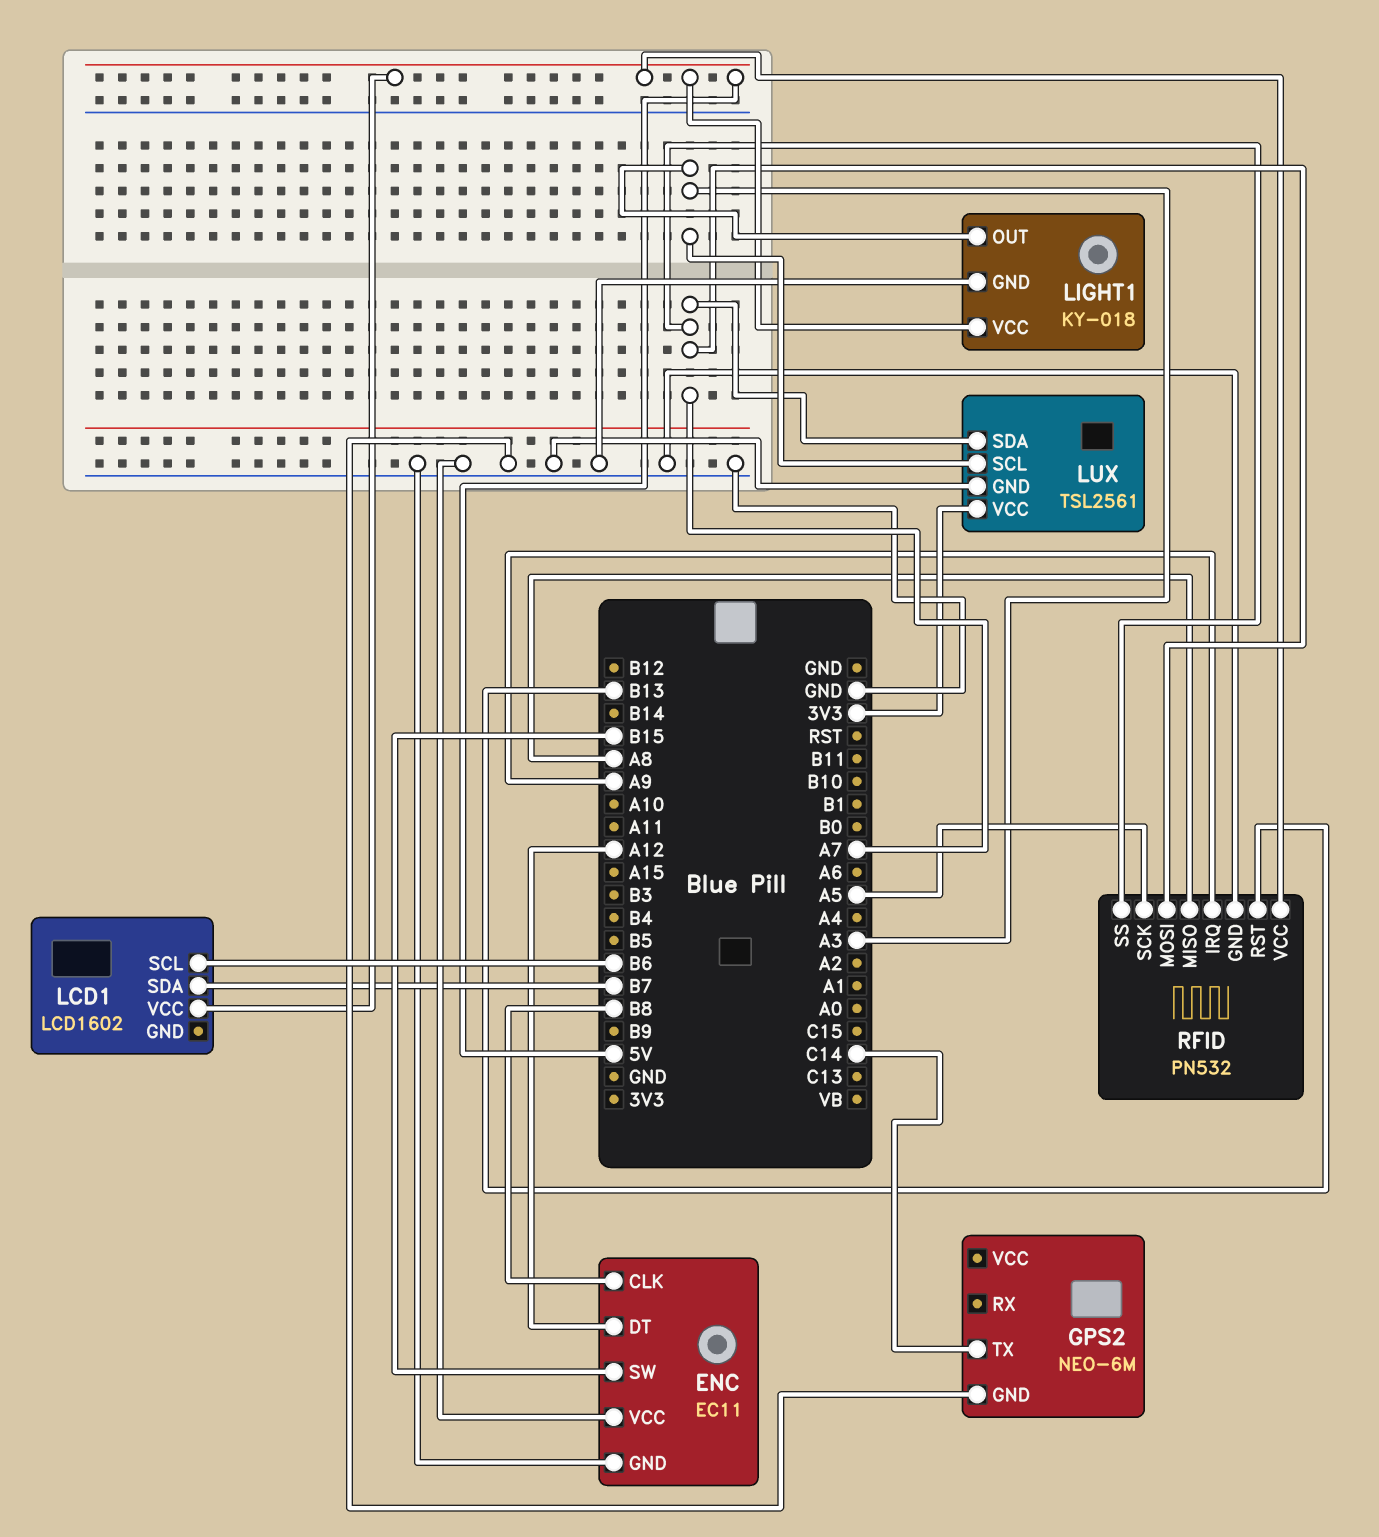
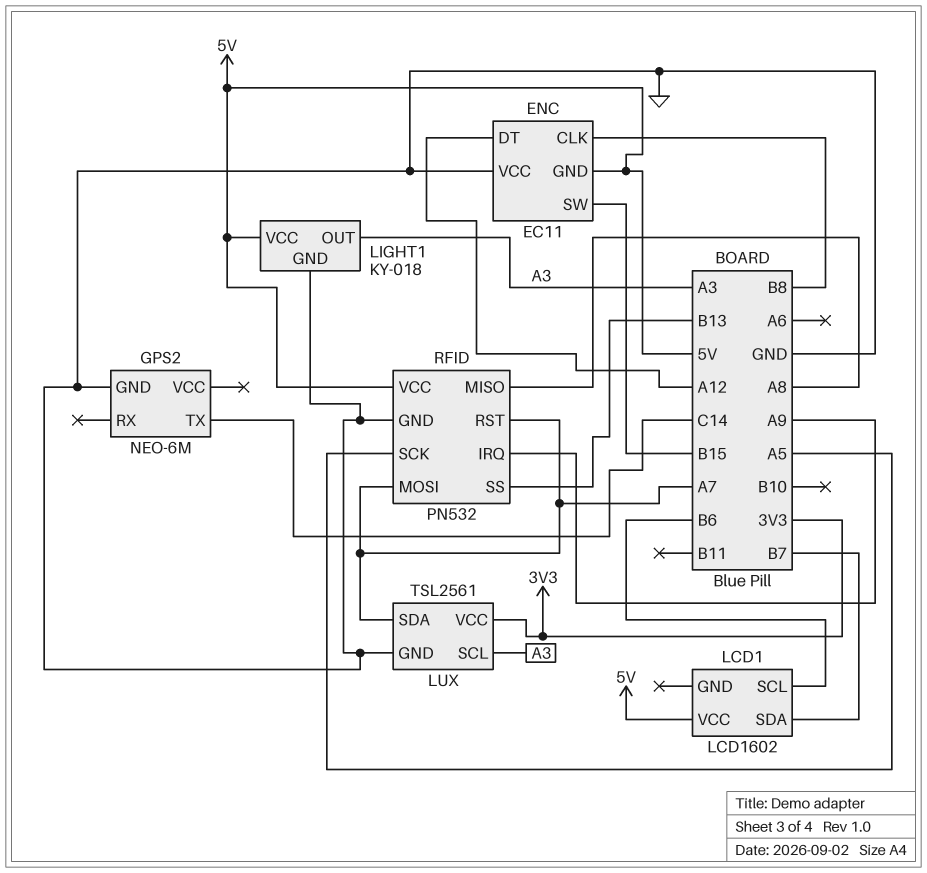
ENC pin GND: GND -> 5V
RFID pin RST: B13 -> A7
RFID pin SS: A7 -> B13

